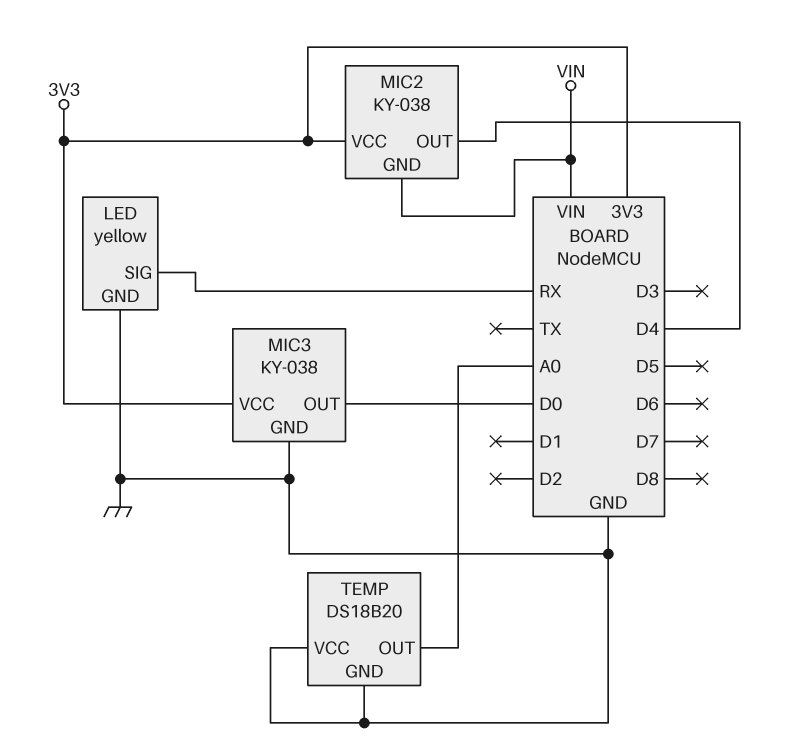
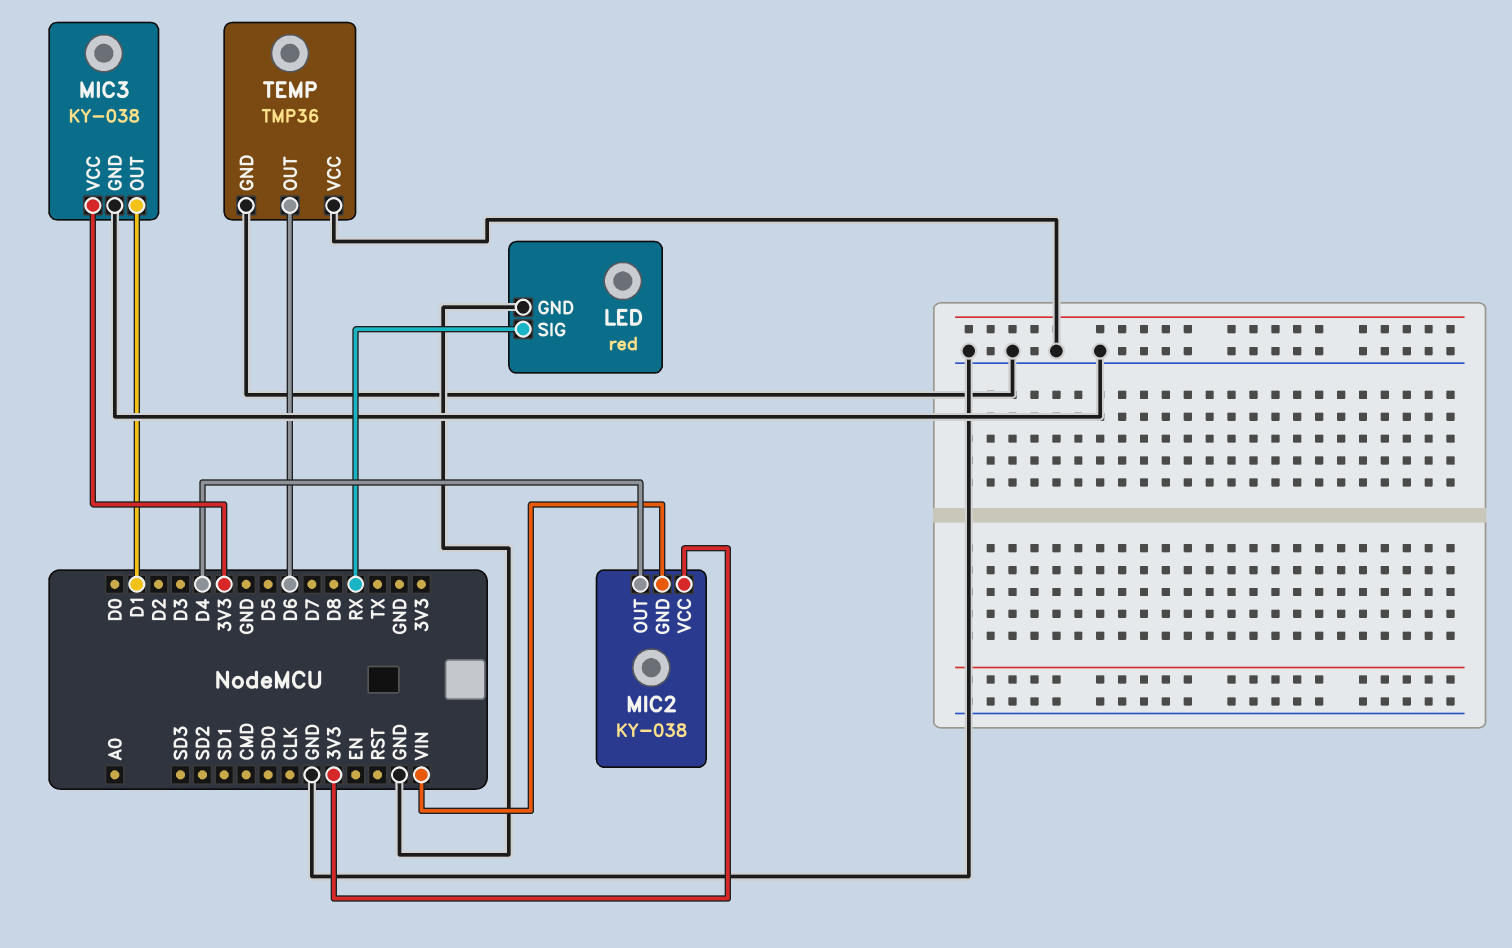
LED: yellow -> red
MIC3 pin OUT: D0 -> D1
TEMP: DS18B20 -> TMP36
TEMP pin OUT: A0 -> D6

